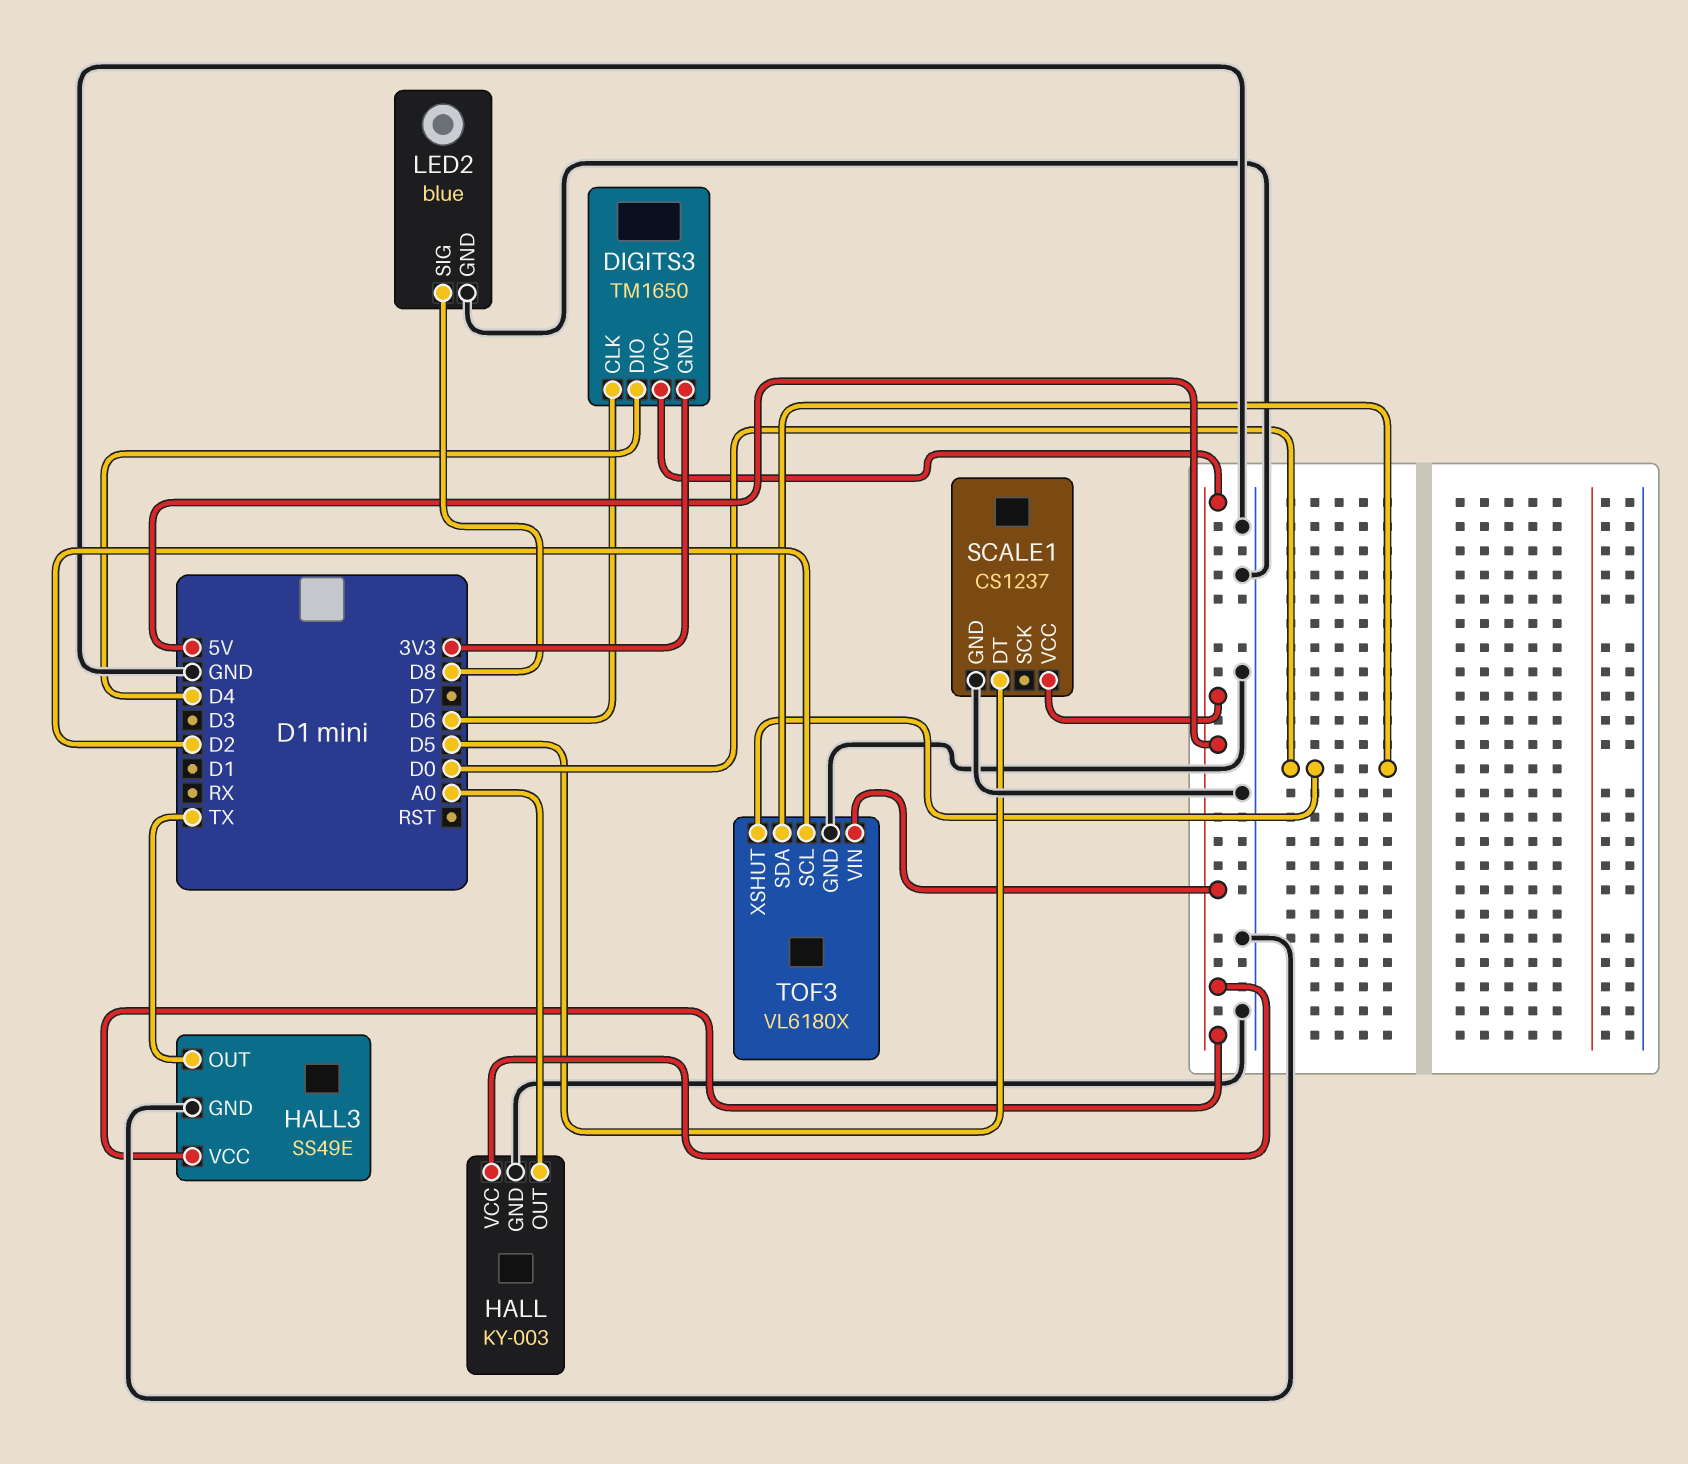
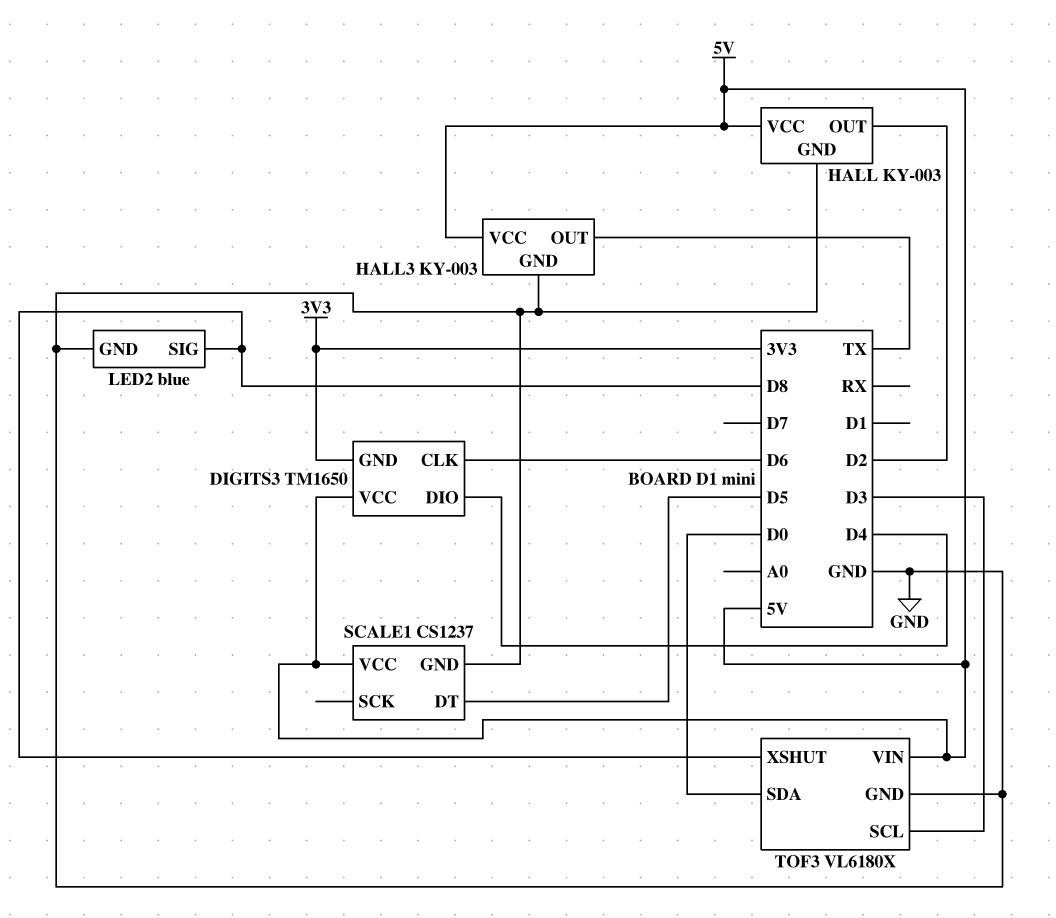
HALL pin OUT: A0 -> D2
HALL3: SS49E -> KY-003
TOF3 pin SCL: D2 -> D3
TOF3 pin XSHUT: D0 -> D8

